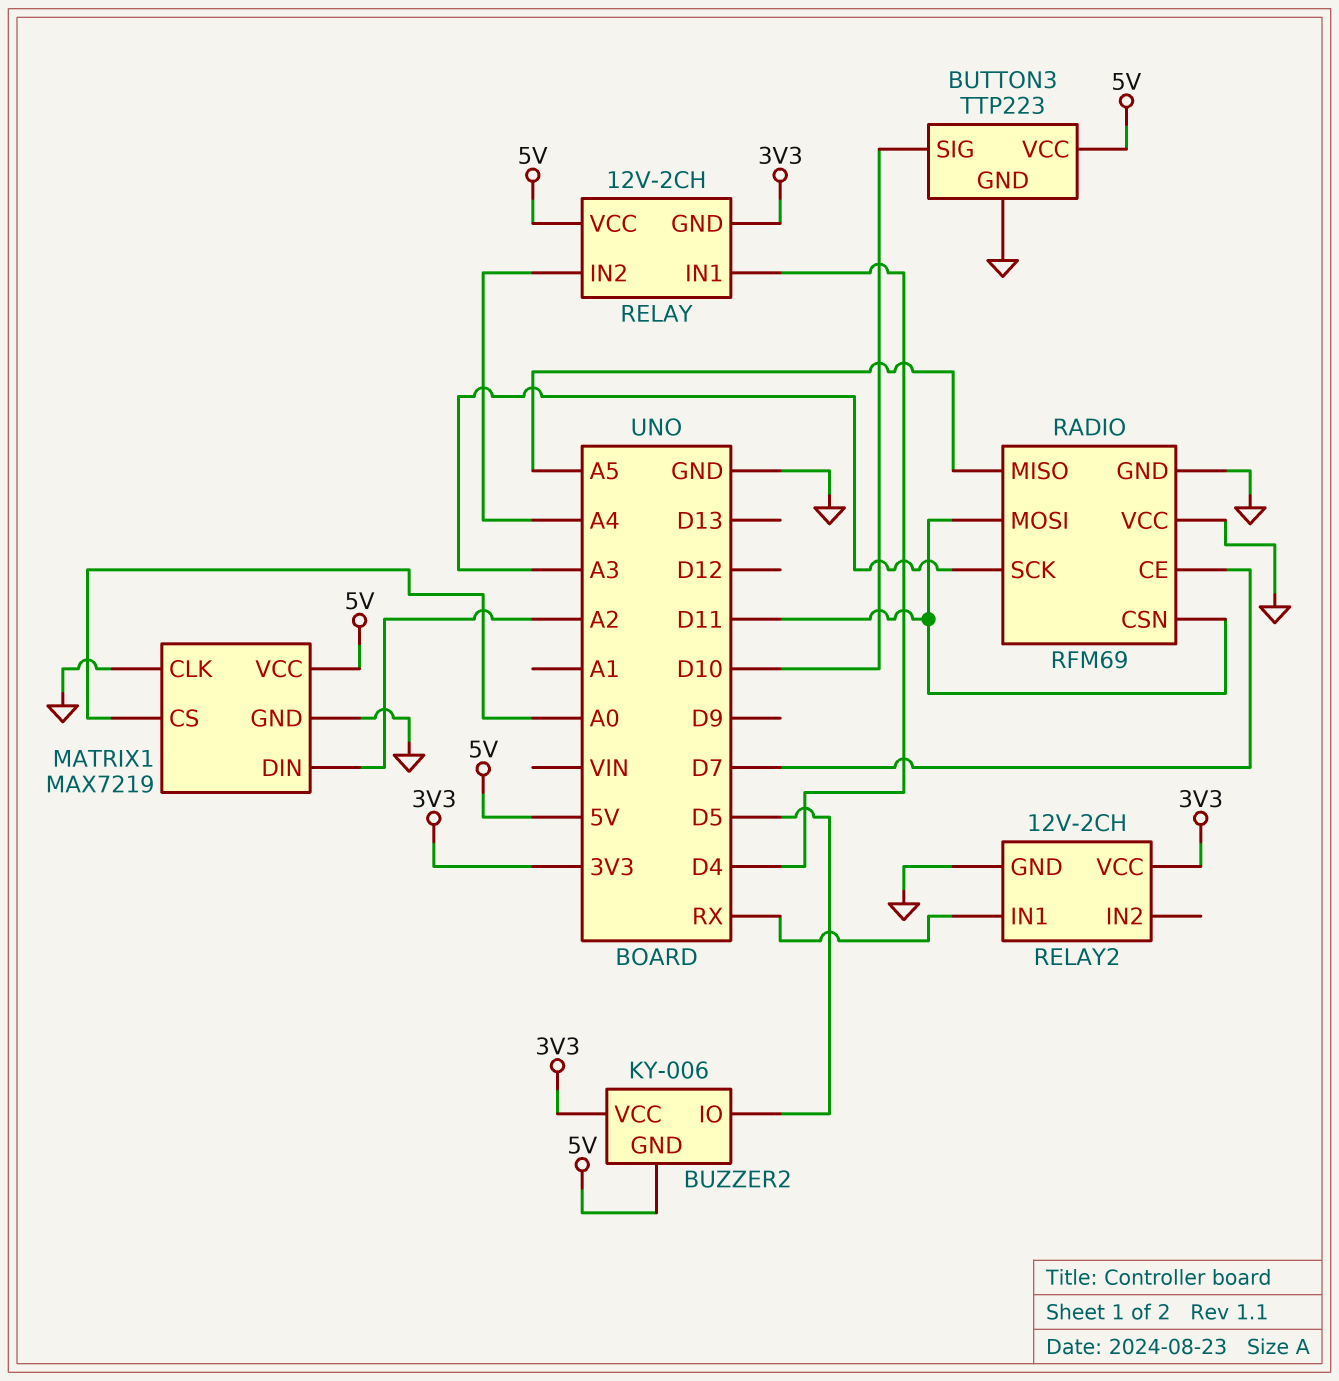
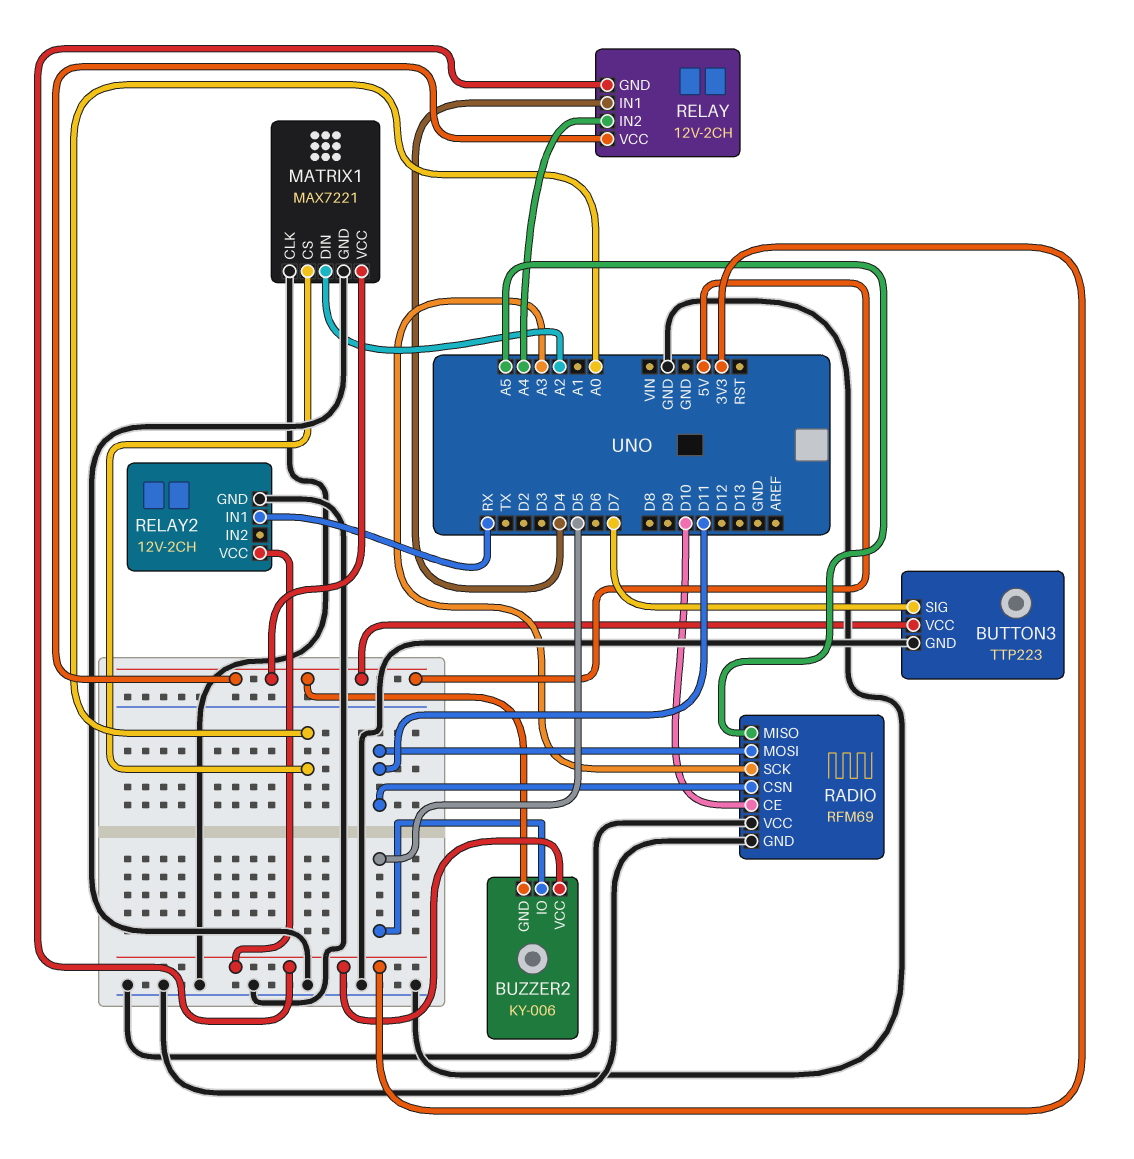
BUTTON3 pin SIG: D10 -> D7
MATRIX1: MAX7219 -> MAX7221
RADIO pin CE: D7 -> D10

